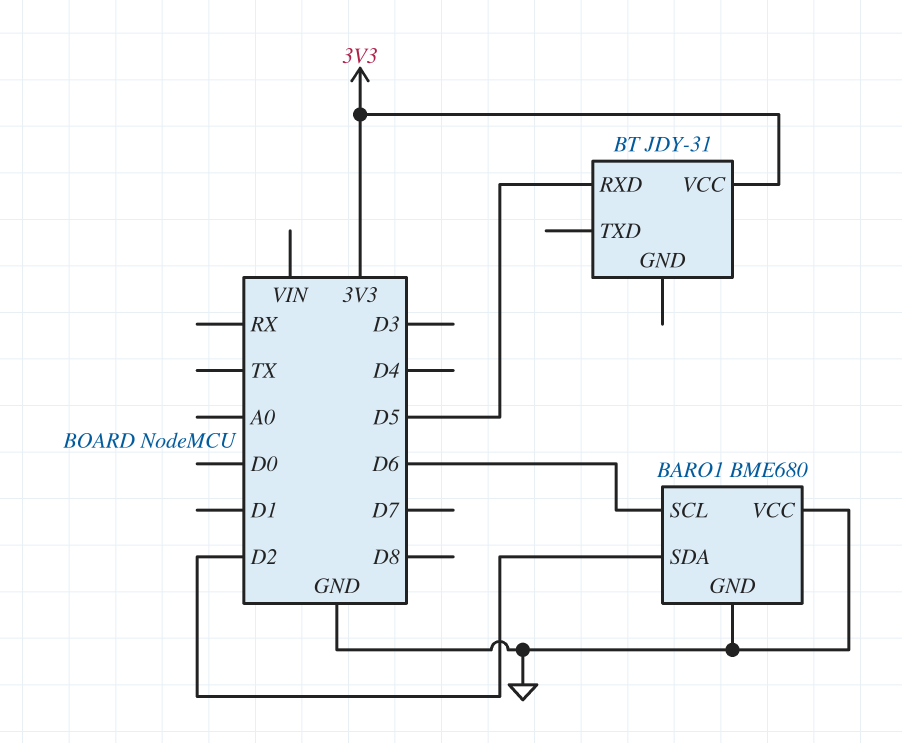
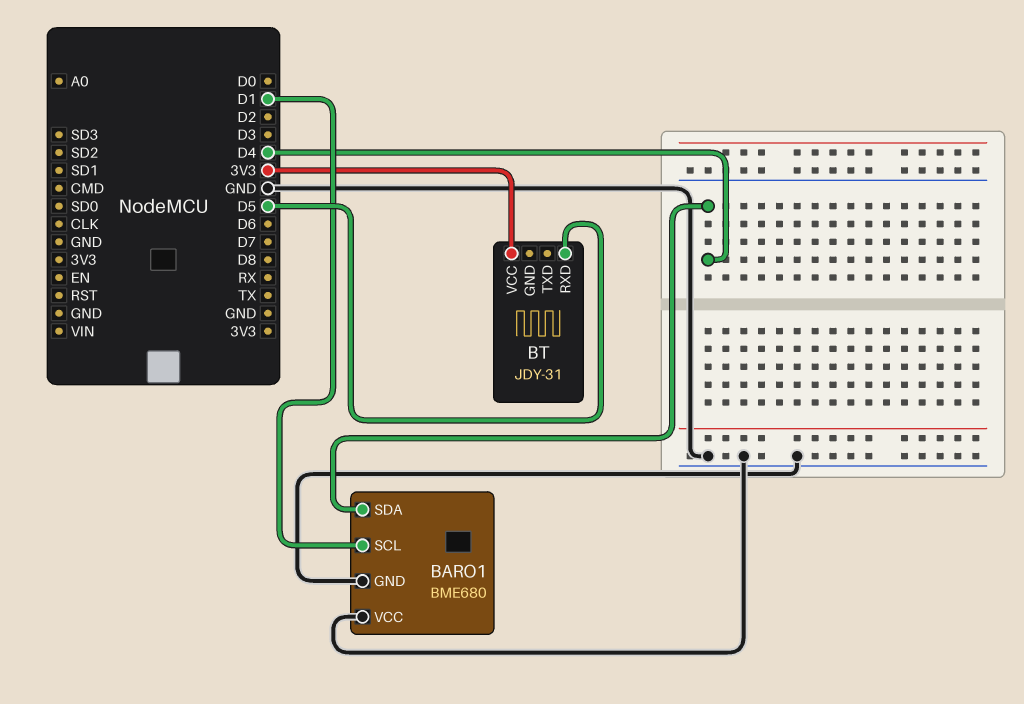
BARO1 pin SCL: D6 -> D1
BARO1 pin SDA: D2 -> D4

